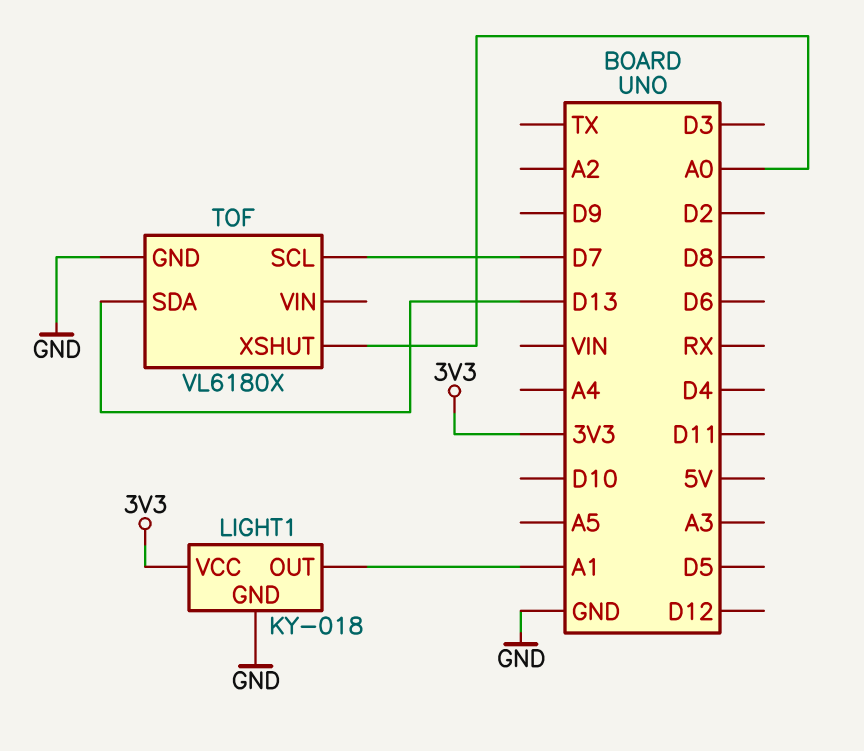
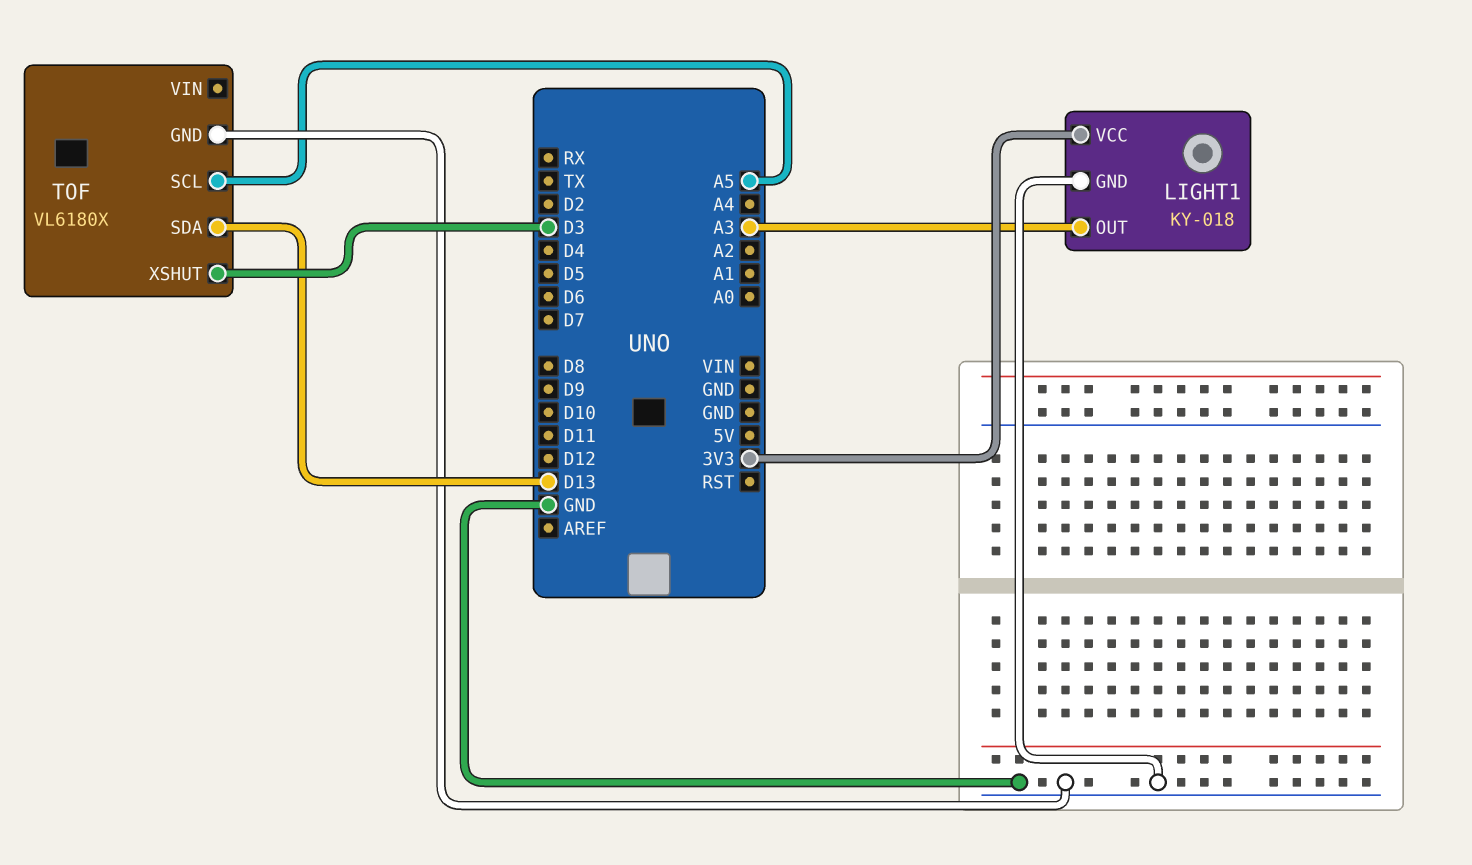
LIGHT1 pin OUT: A1 -> A3
TOF pin SCL: D7 -> A5
TOF pin XSHUT: A0 -> D3

